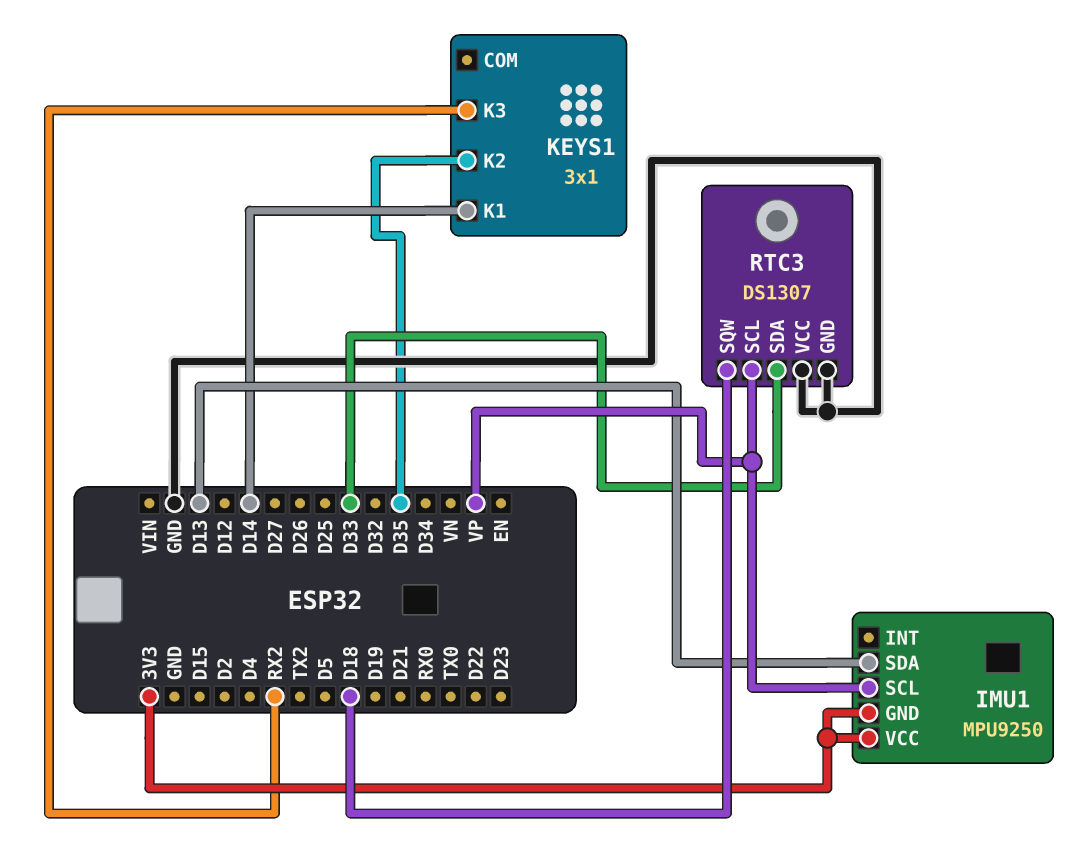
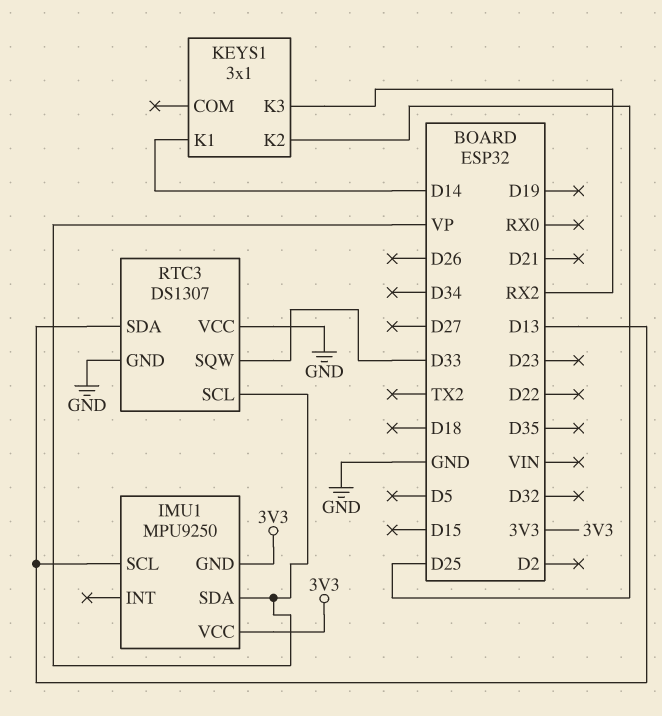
IMU1 pin SCL: VP -> D13
IMU1 pin SDA: D13 -> VP
KEYS1 pin K2: D35 -> D25
RTC3 pin SDA: D33 -> D13
RTC3 pin SQW: D18 -> D33

